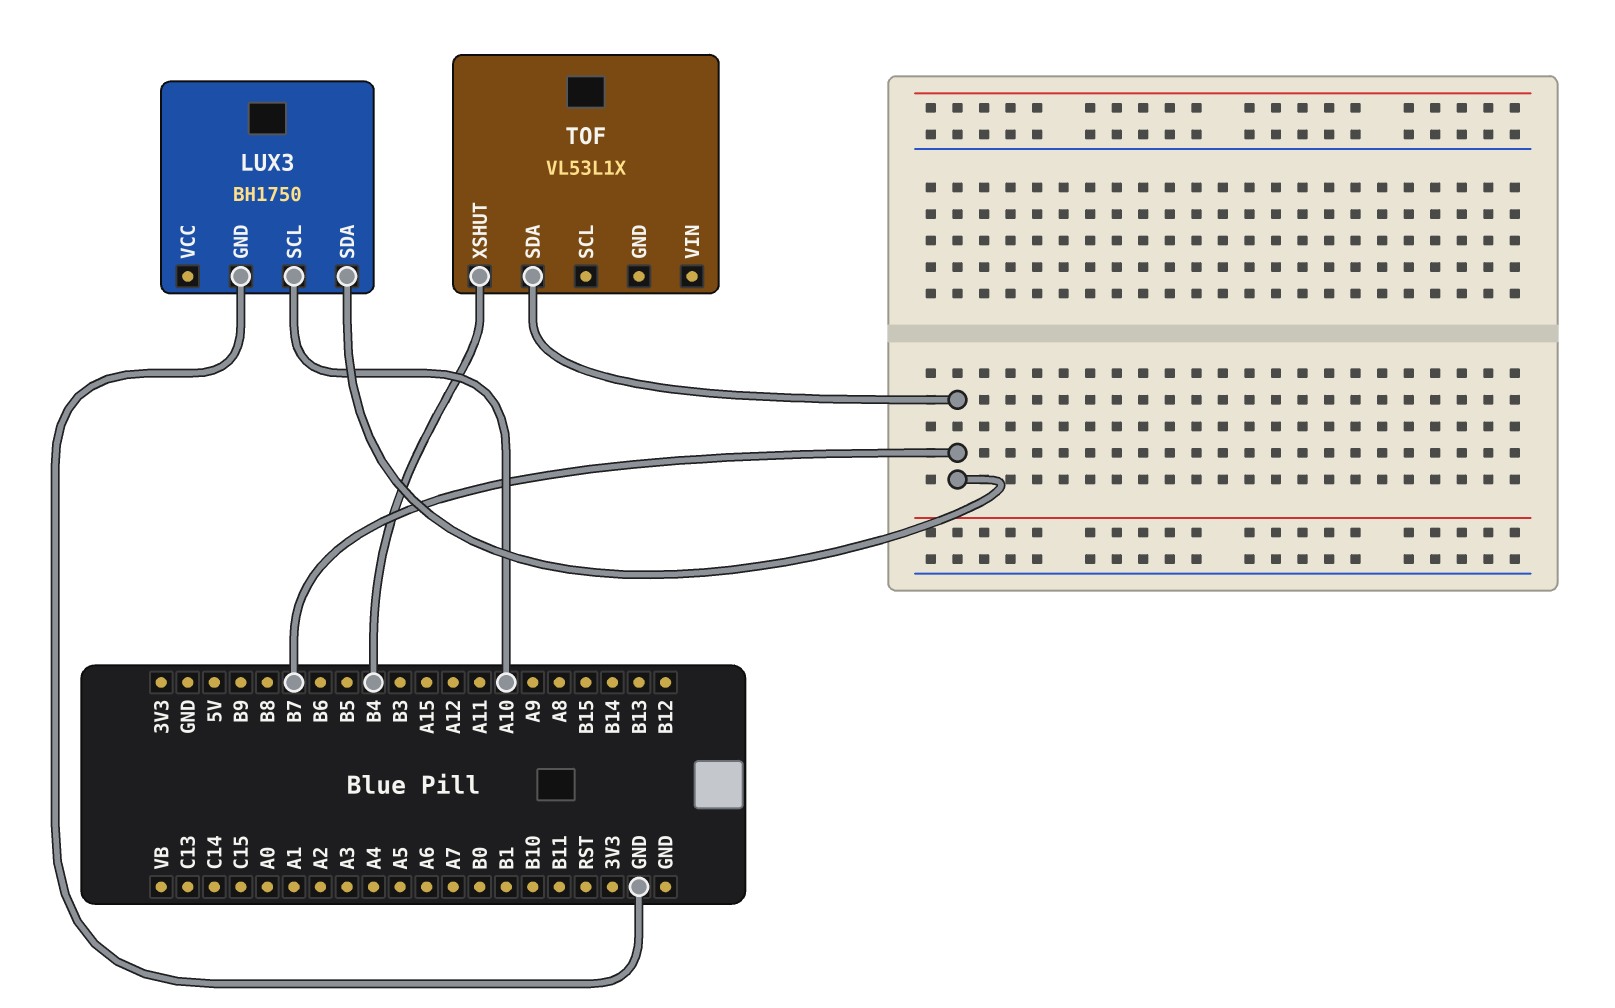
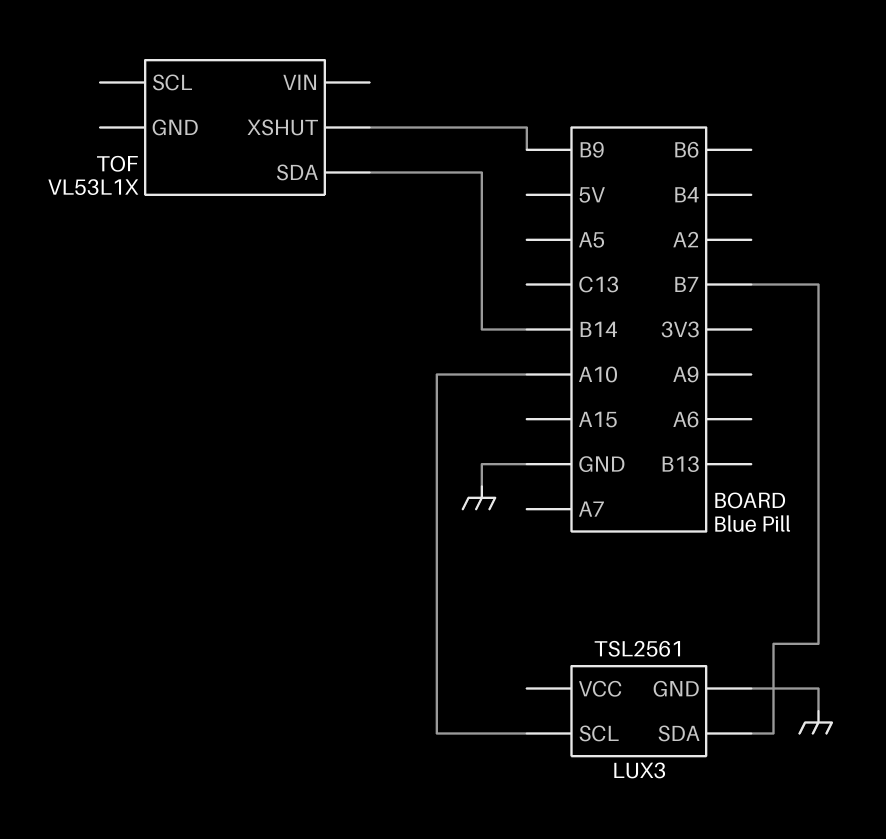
LUX3: BH1750 -> TSL2561
TOF pin SDA: B7 -> B14
TOF pin XSHUT: B4 -> B9

